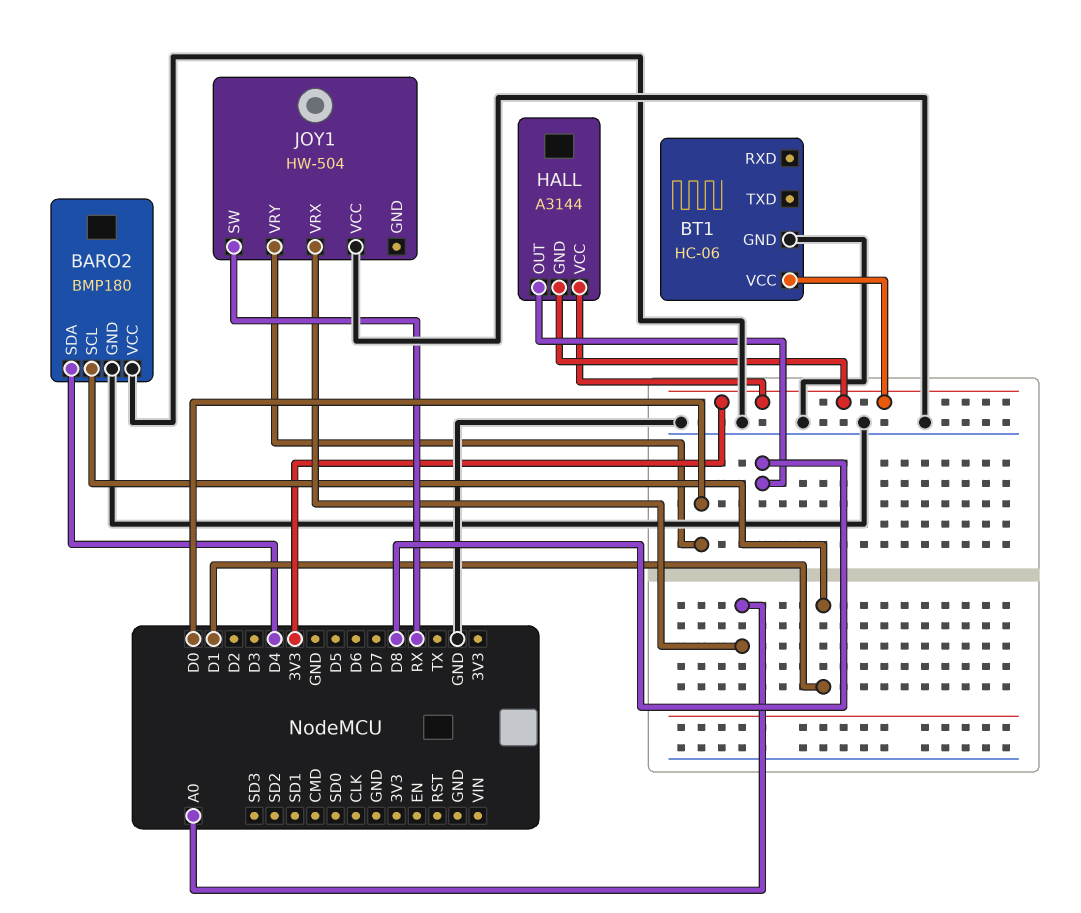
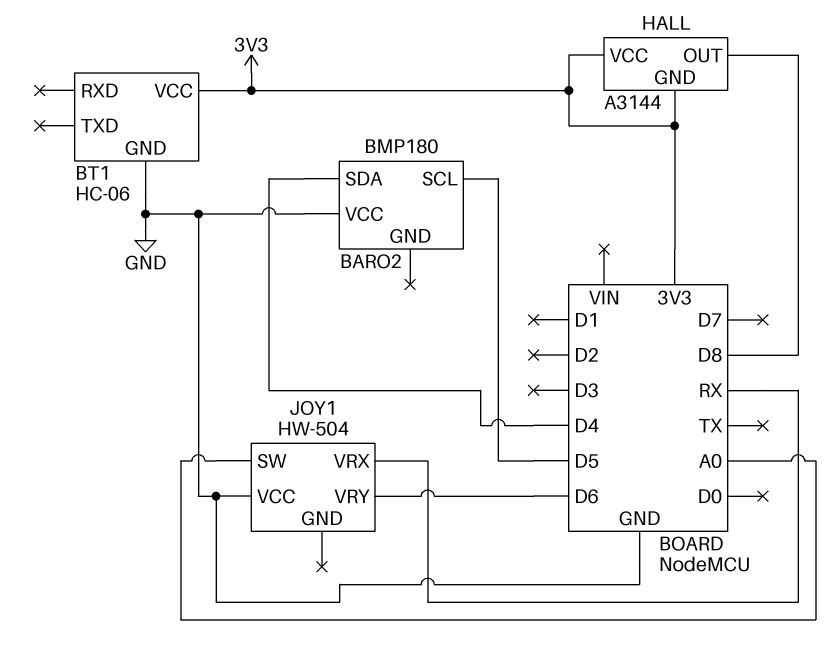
BARO2 pin GND: GND -> none
BARO2 pin SCL: D1 -> D5
JOY1 pin SW: RX -> A0
JOY1 pin VRX: A0 -> RX
JOY1 pin VRY: D0 -> D6

